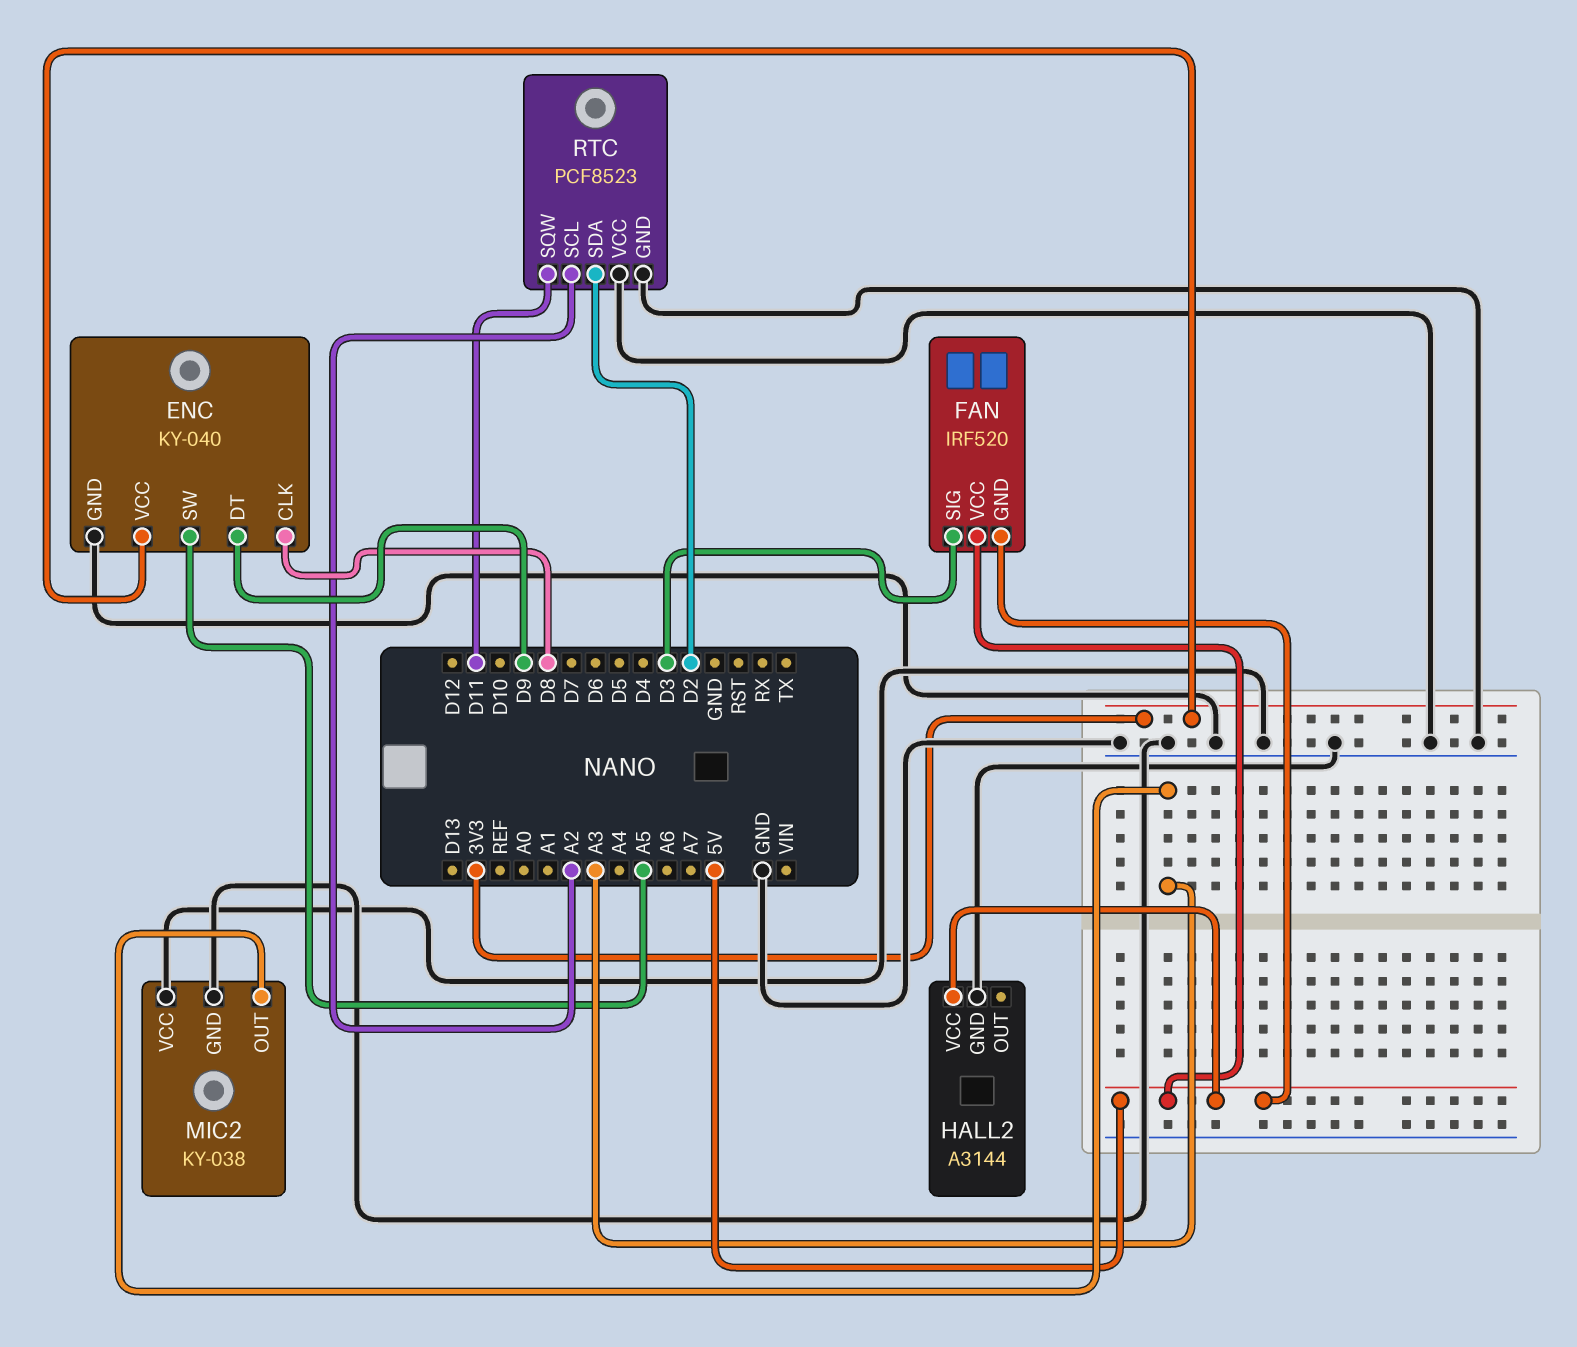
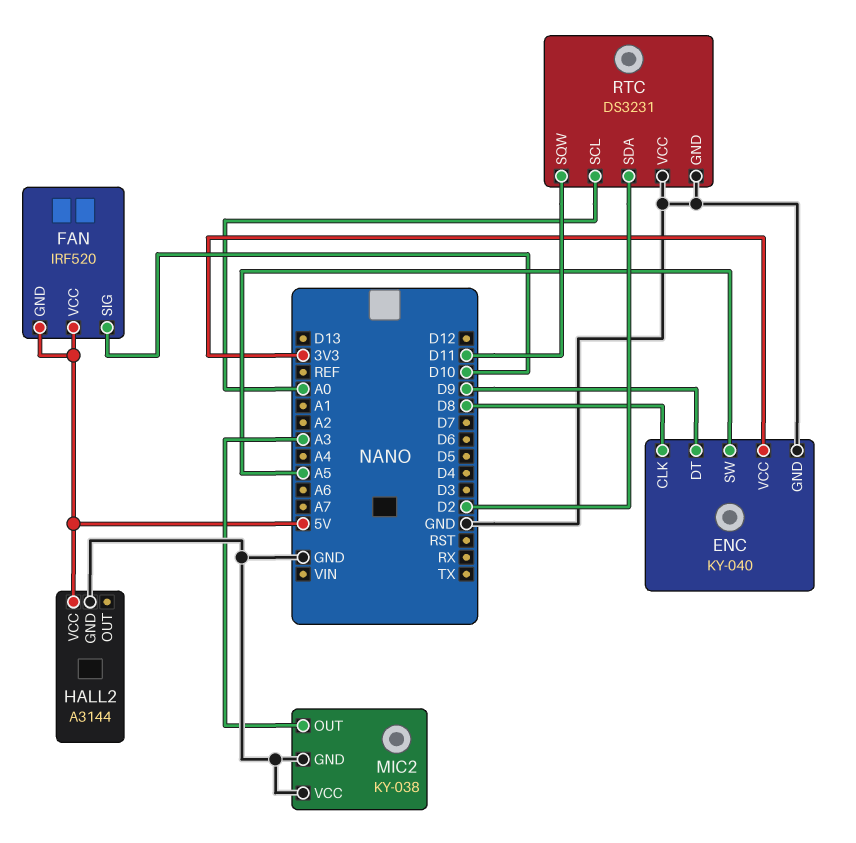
FAN pin SIG: D3 -> D10
RTC: PCF8523 -> DS3231
RTC pin SCL: A2 -> A0

